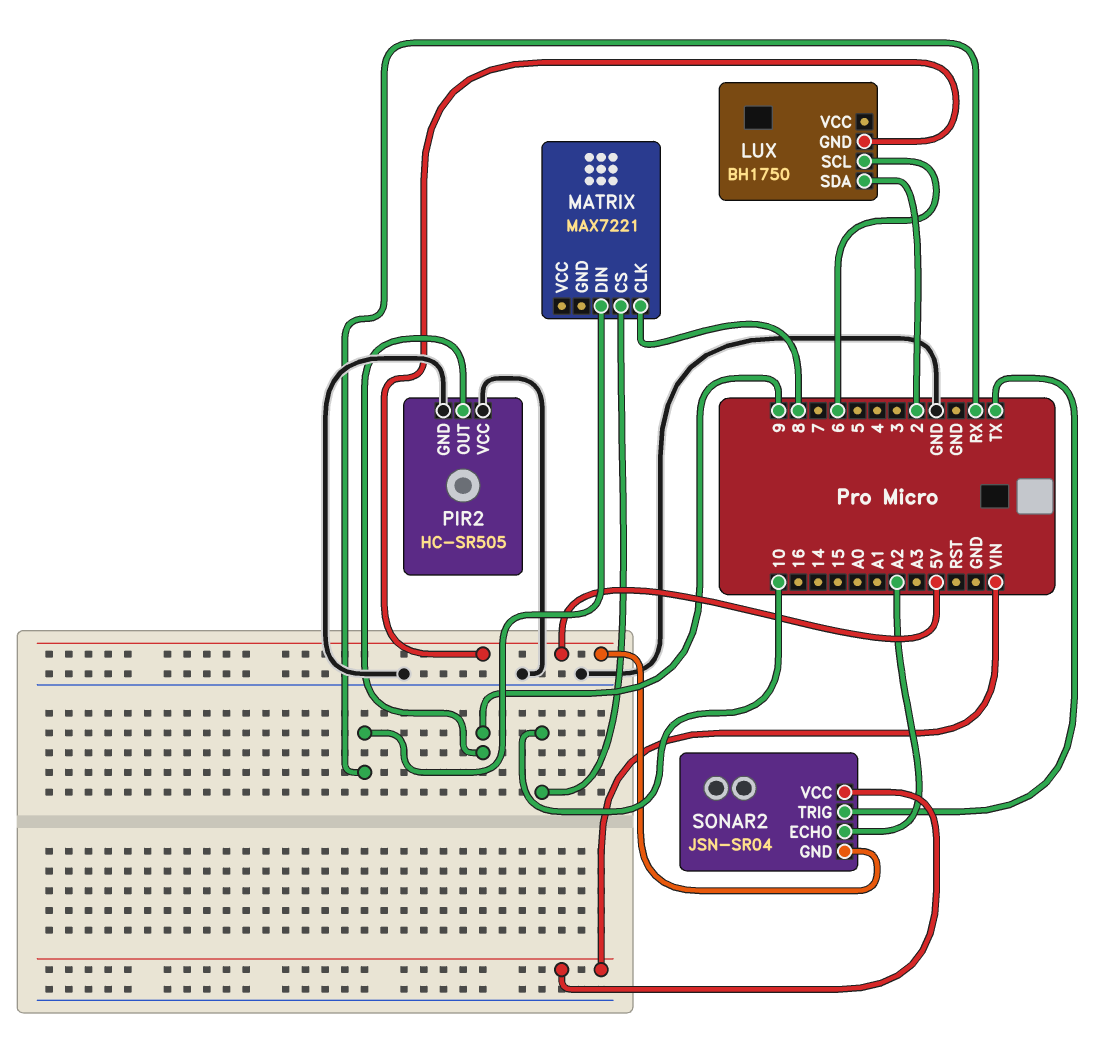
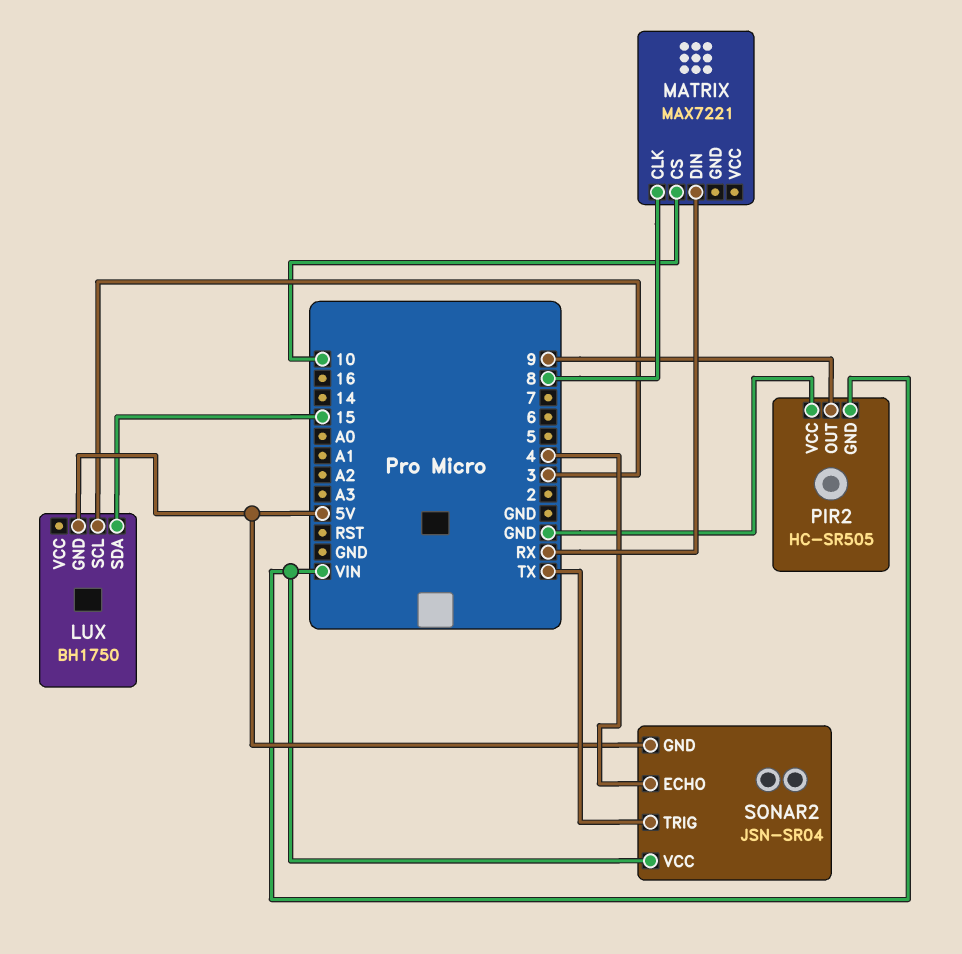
LUX pin SCL: 6 -> 3
LUX pin SDA: 2 -> 15
PIR2 pin GND: GND -> VIN
SONAR2 pin ECHO: A2 -> 4

